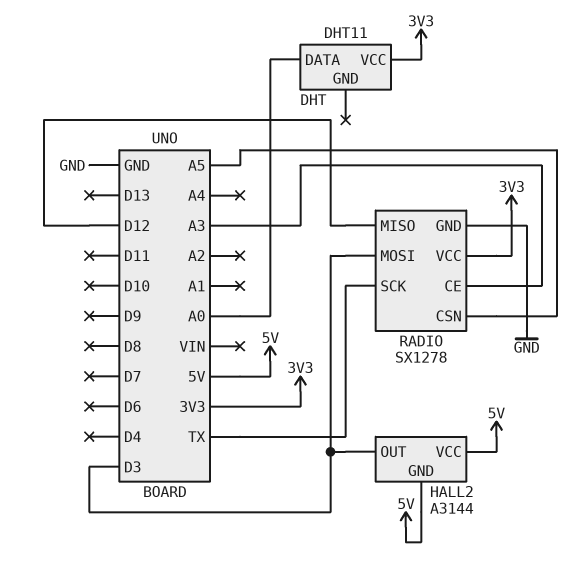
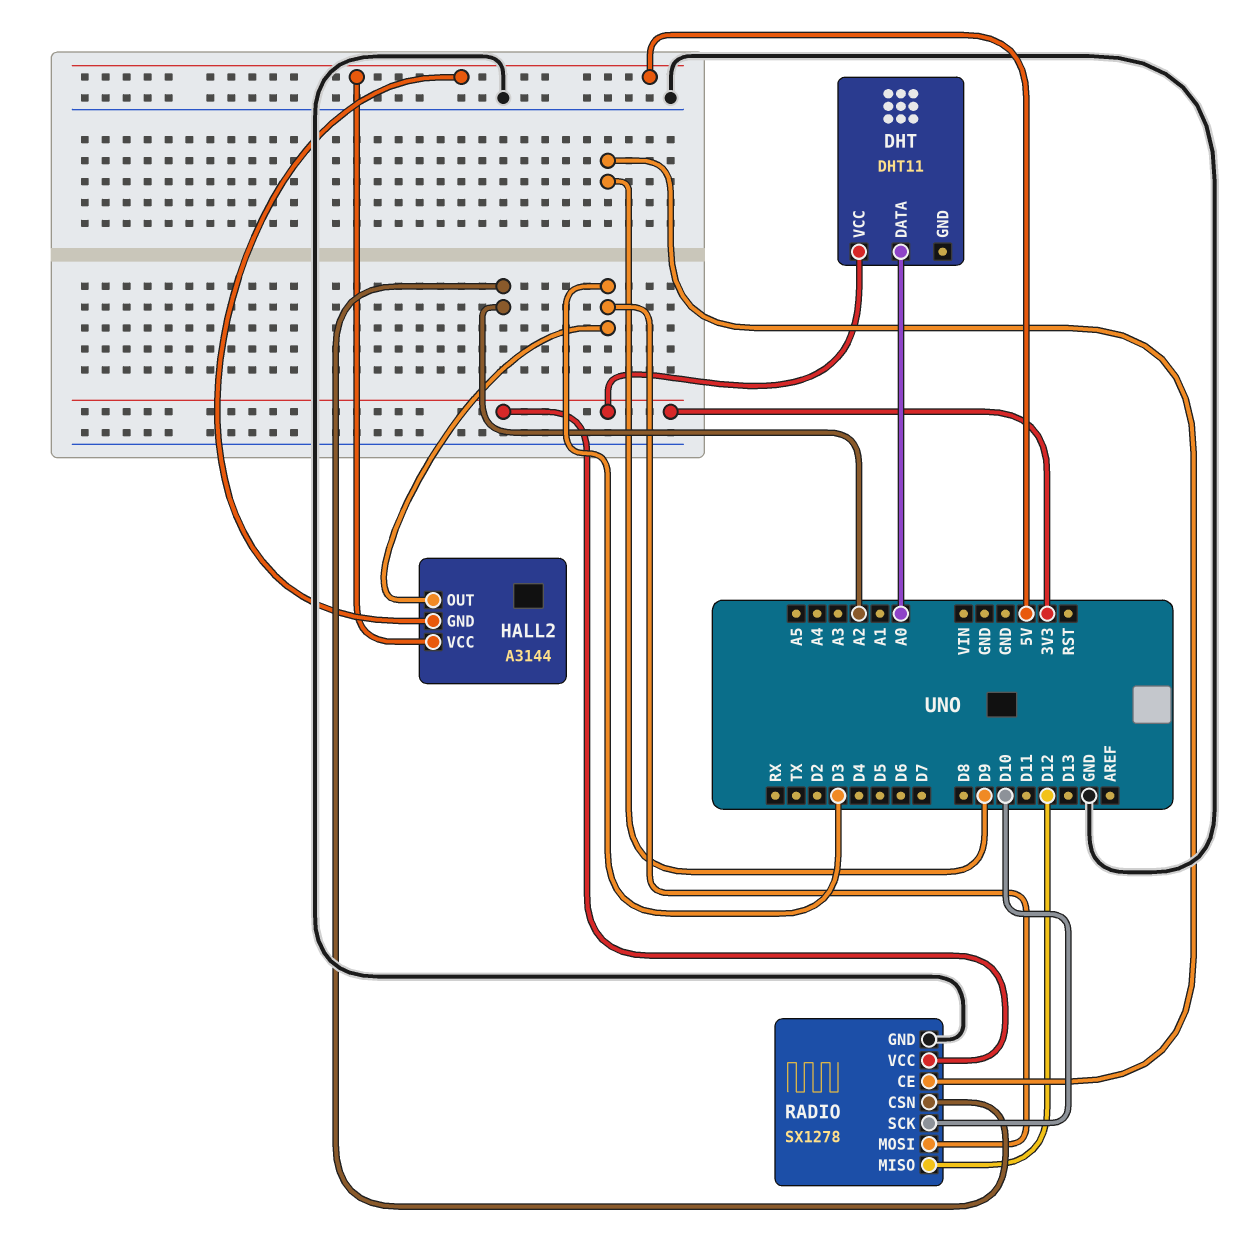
RADIO pin CE: A3 -> D9
RADIO pin CSN: A5 -> A2
RADIO pin SCK: TX -> D10

